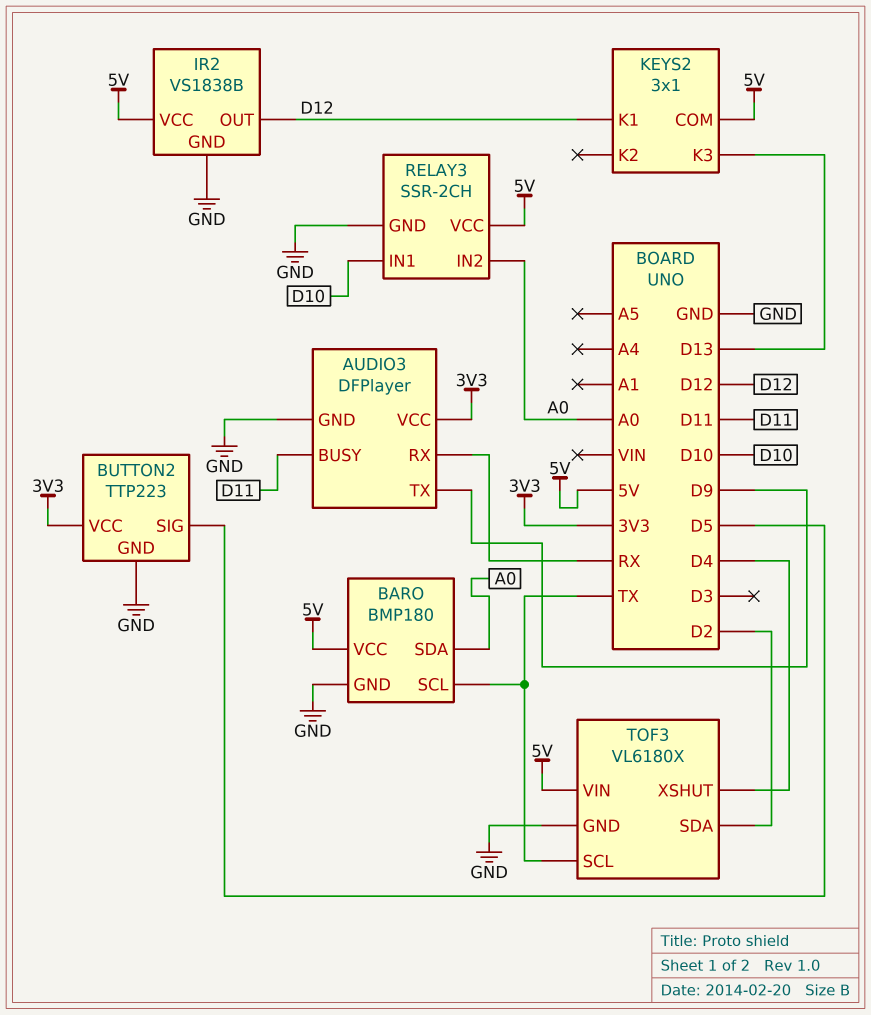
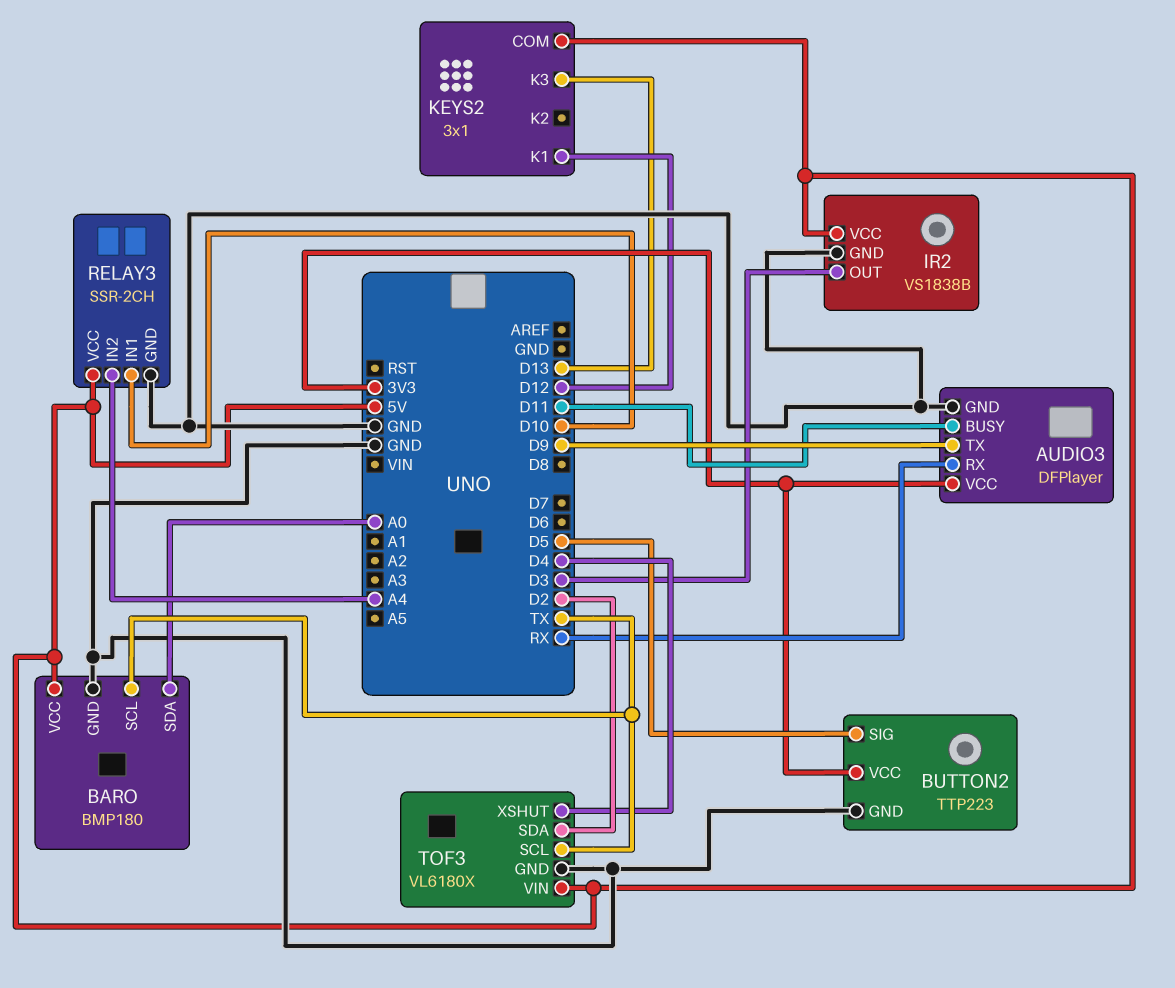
IR2 pin OUT: D12 -> D3
RELAY3 pin IN2: A0 -> A4

